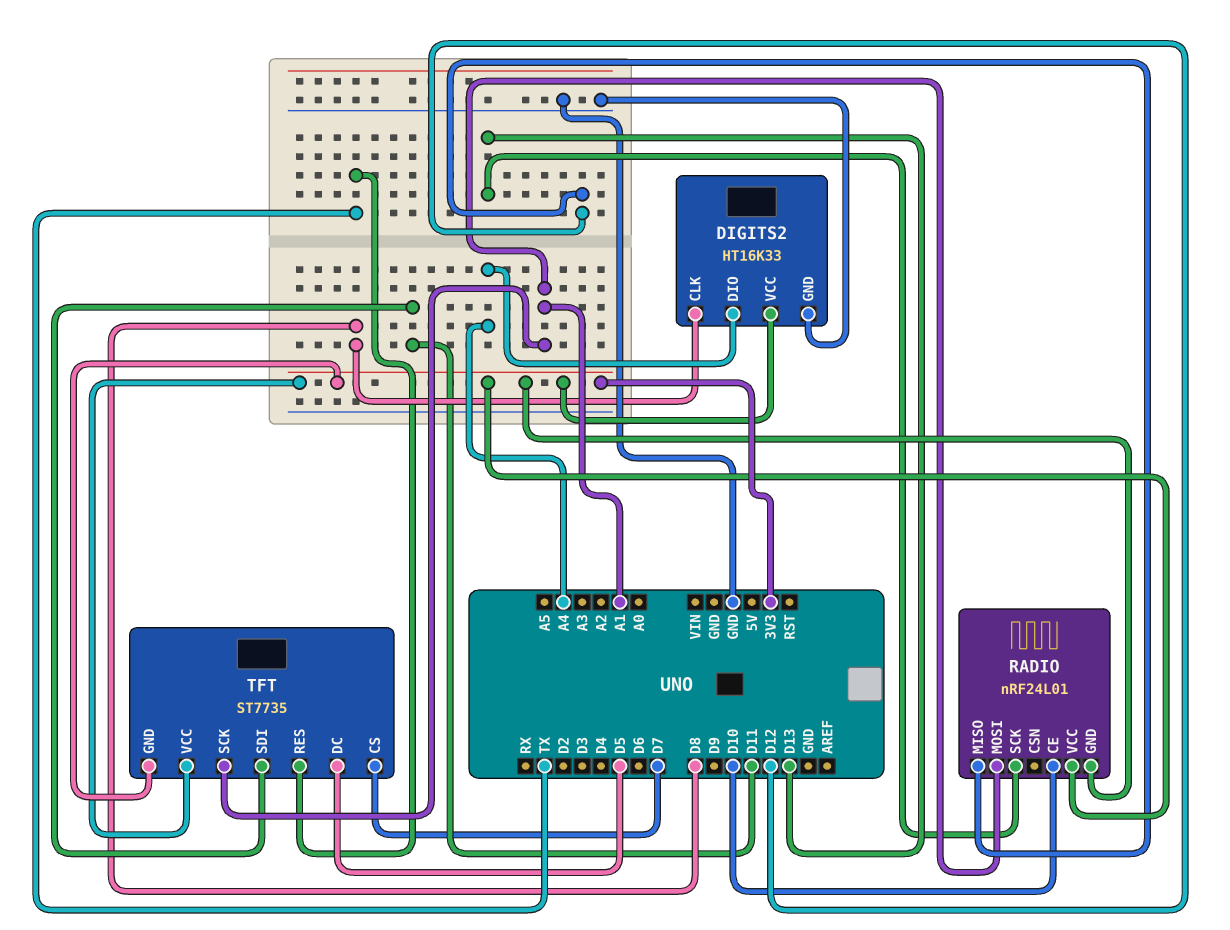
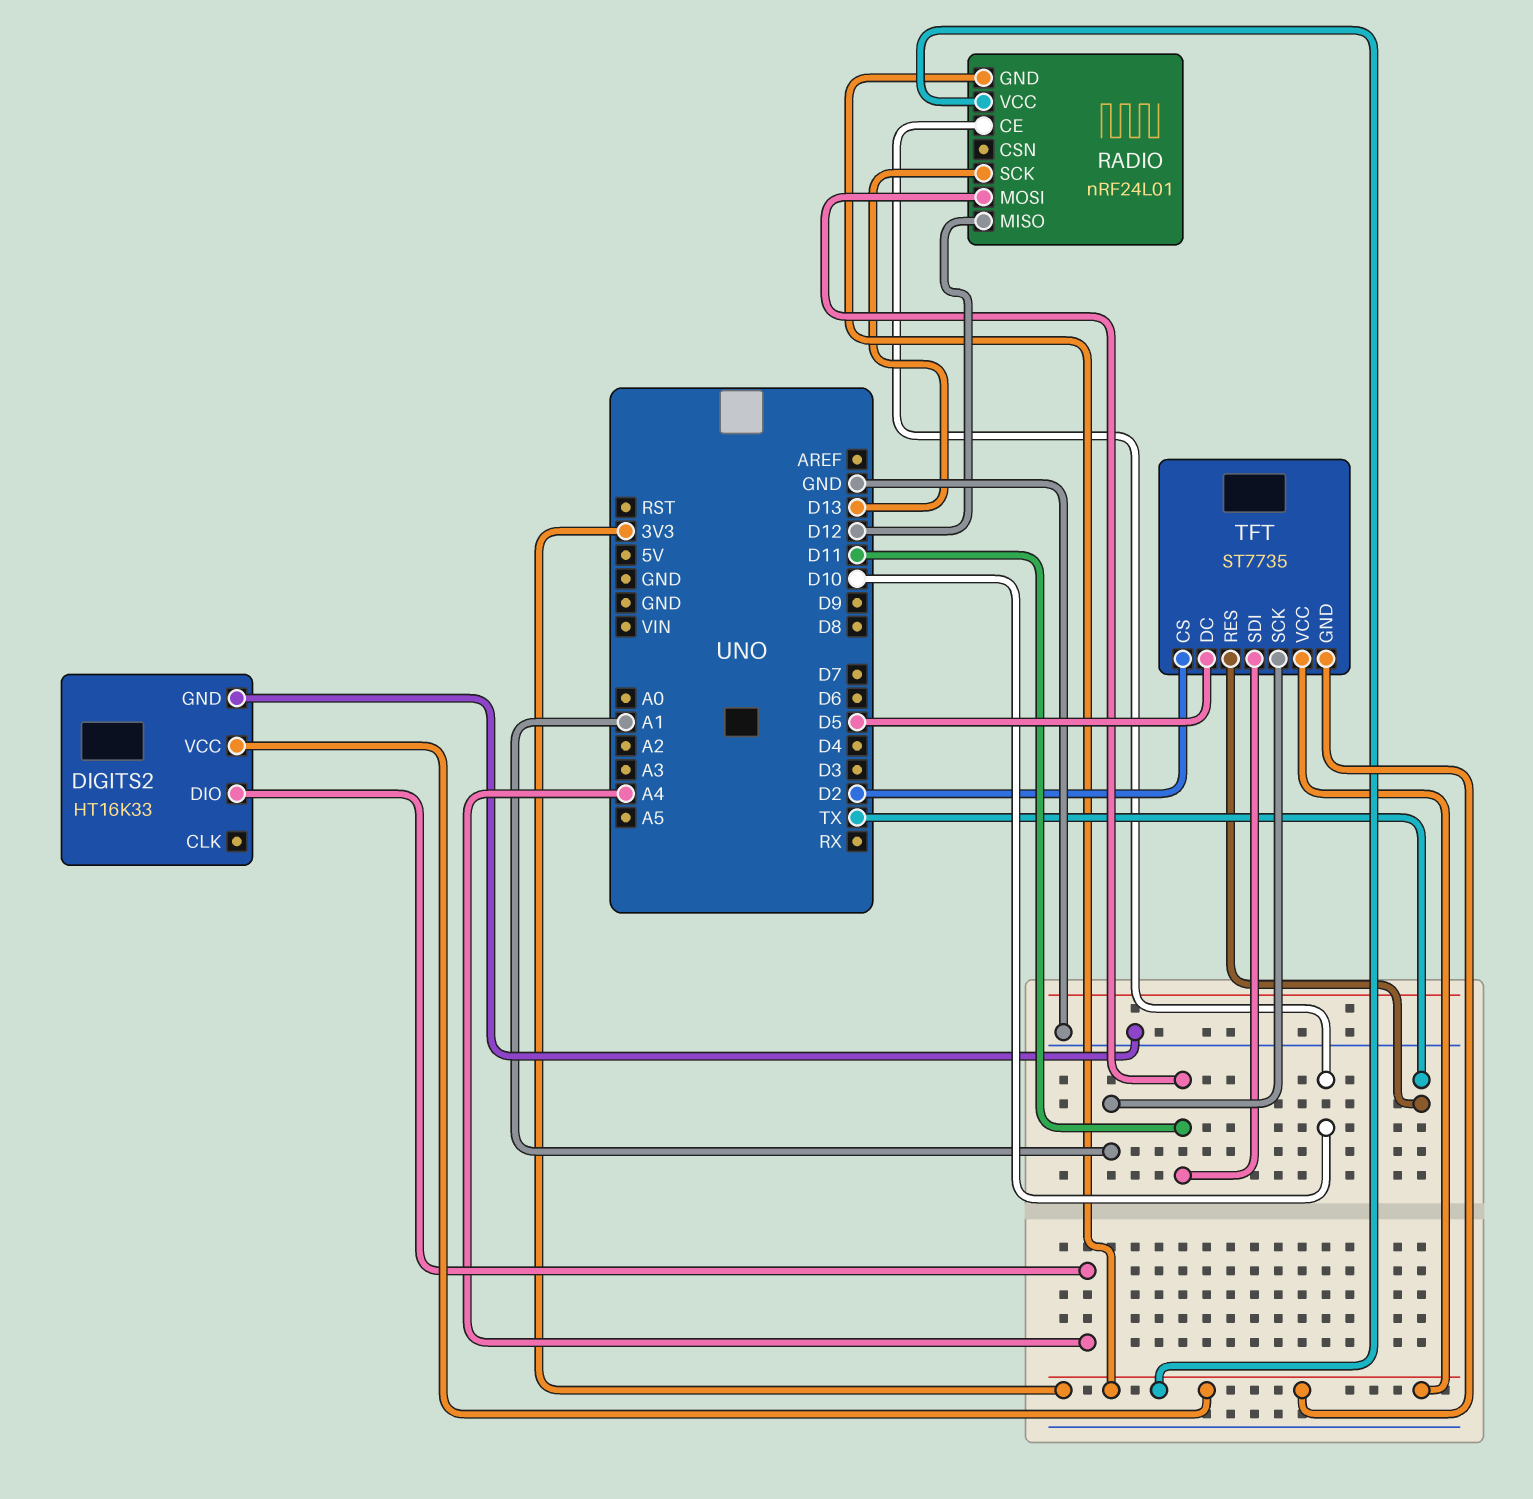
DIGITS2 pin CLK: D8 -> none
RADIO pin MOSI: A1 -> D11
TFT pin CS: D7 -> D2

